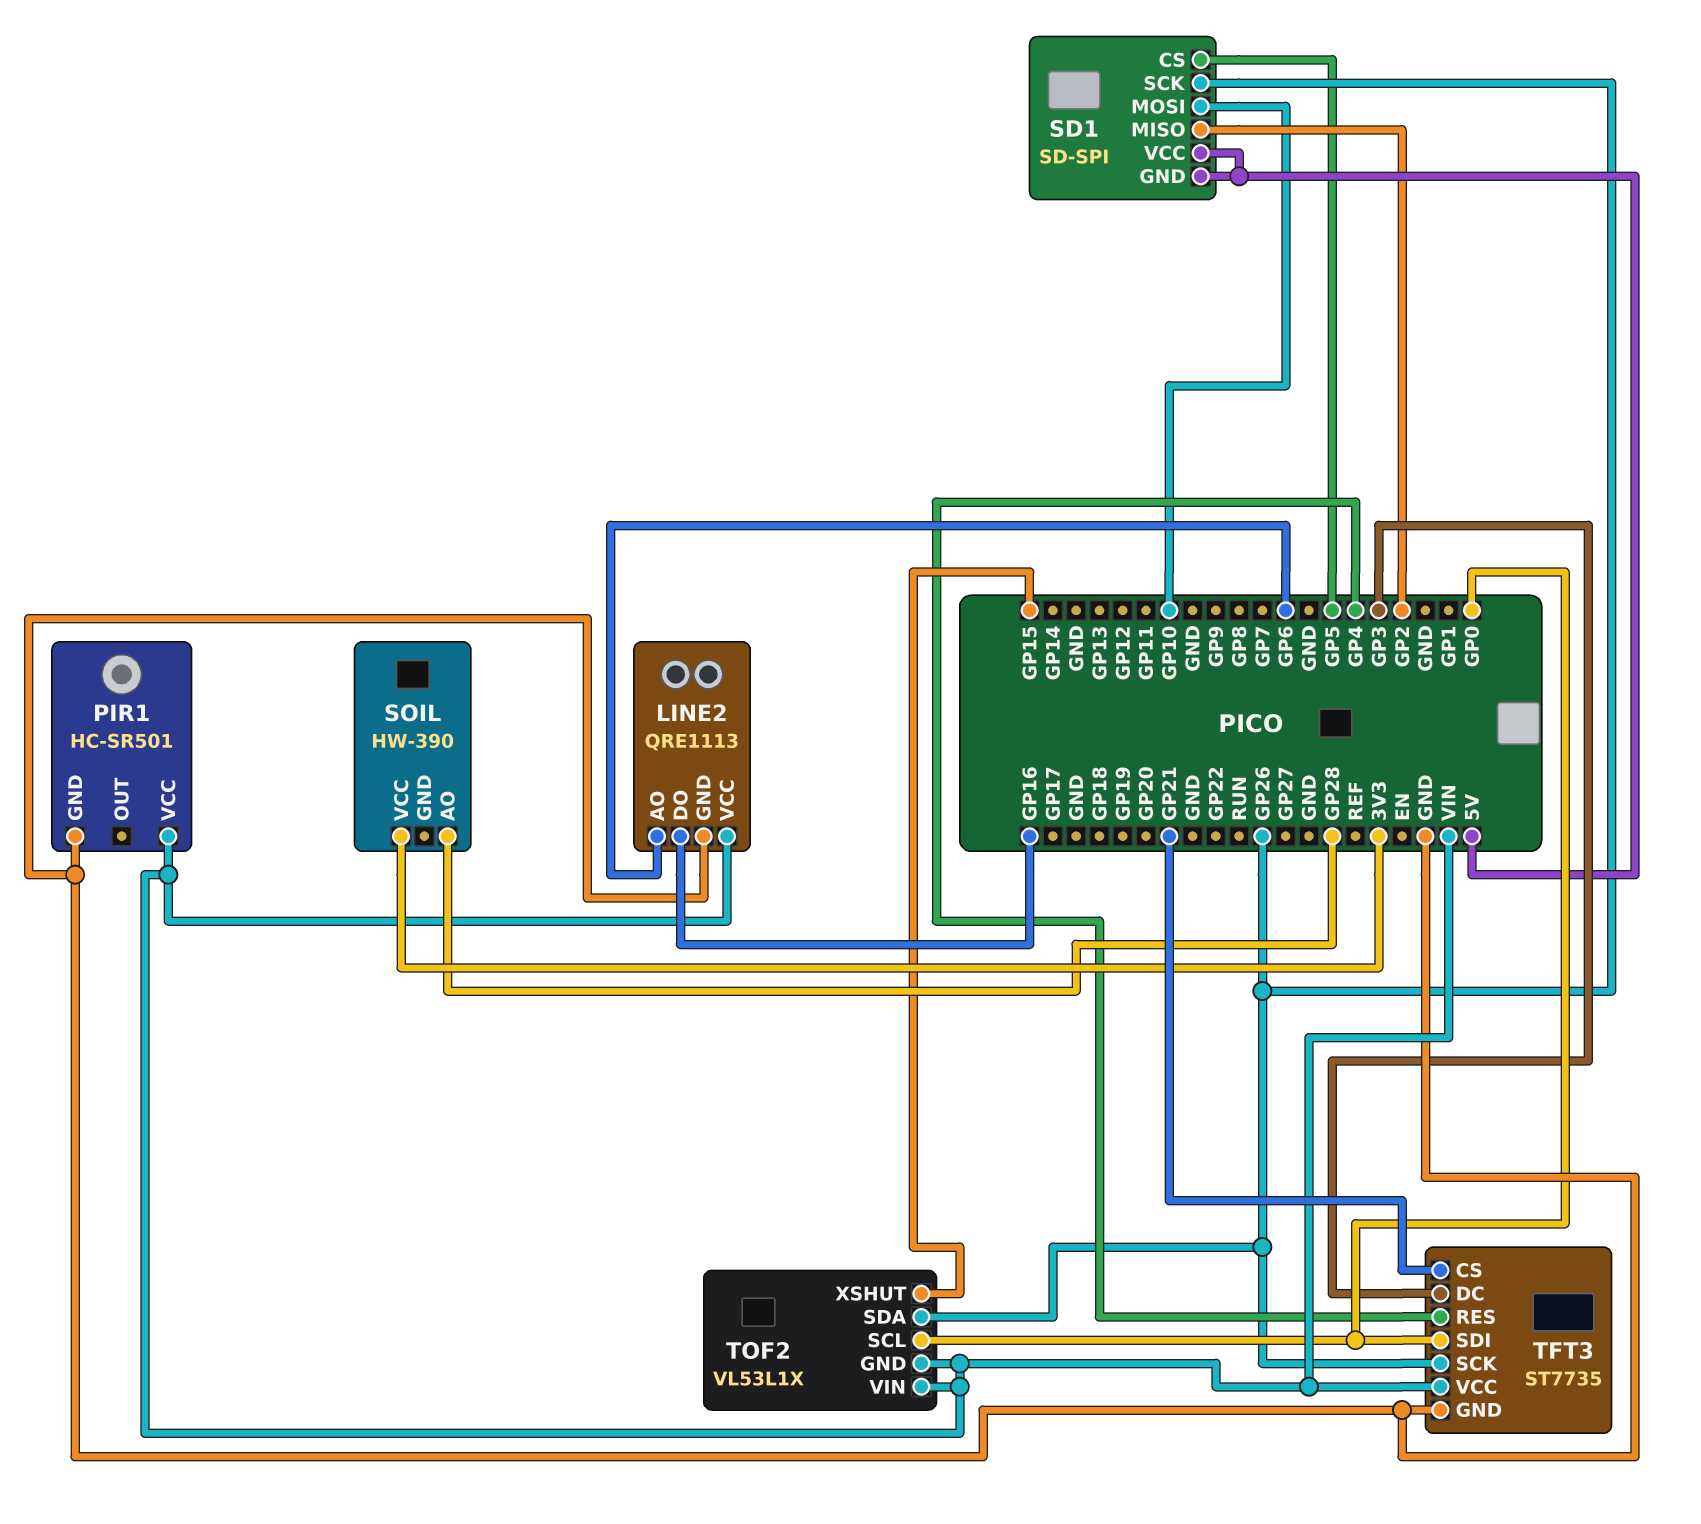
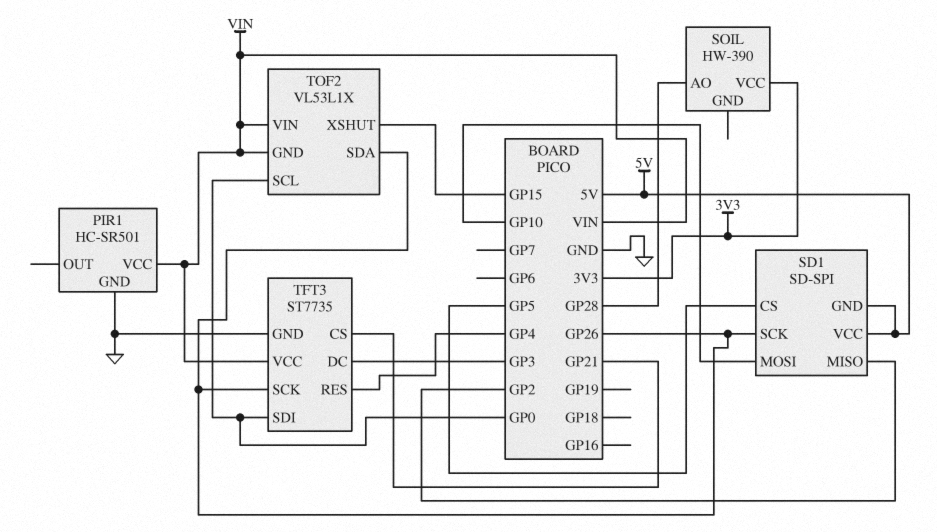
LINE2: QRE1113 -> none
LINE2 pin AO: GP6 -> none
LINE2 pin DO: GP16 -> none
LINE2 pin GND: GND -> none
LINE2 pin VCC: VIN -> none

